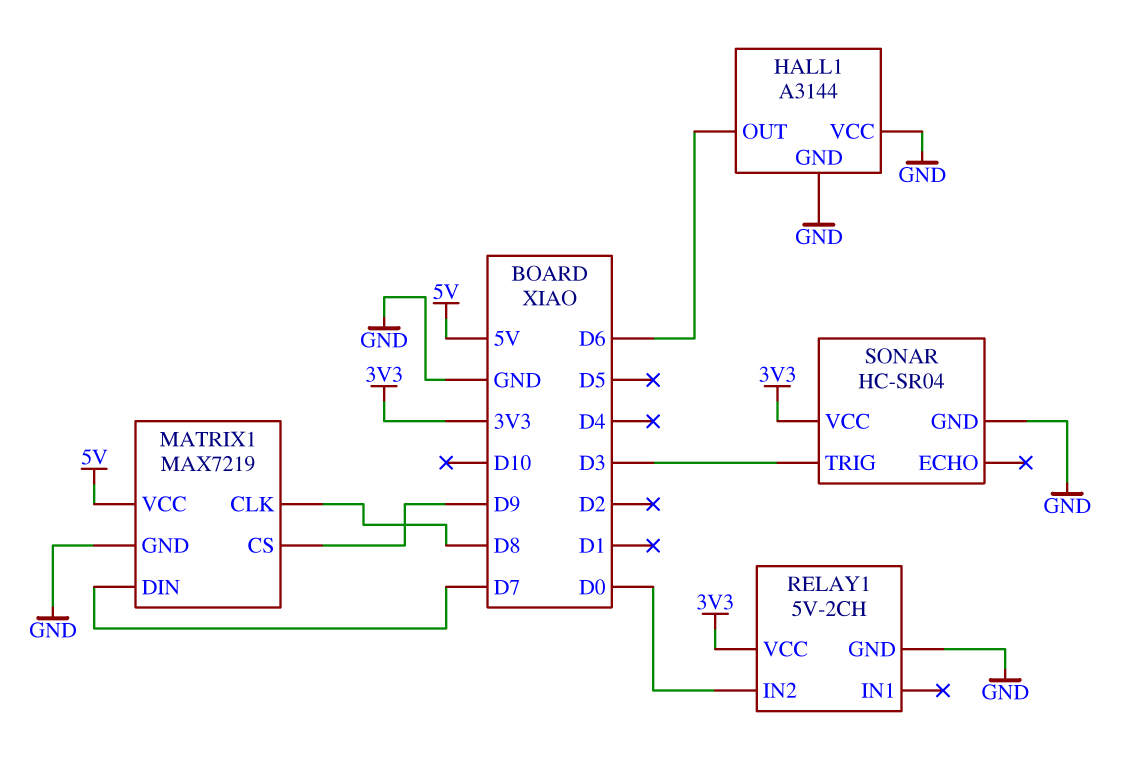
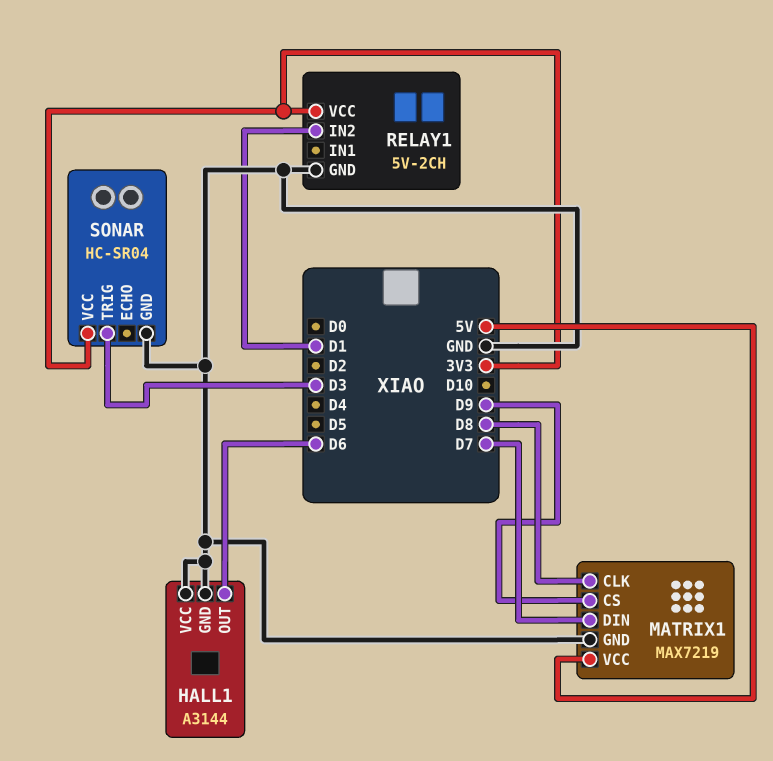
RELAY1 pin IN2: D0 -> D1

